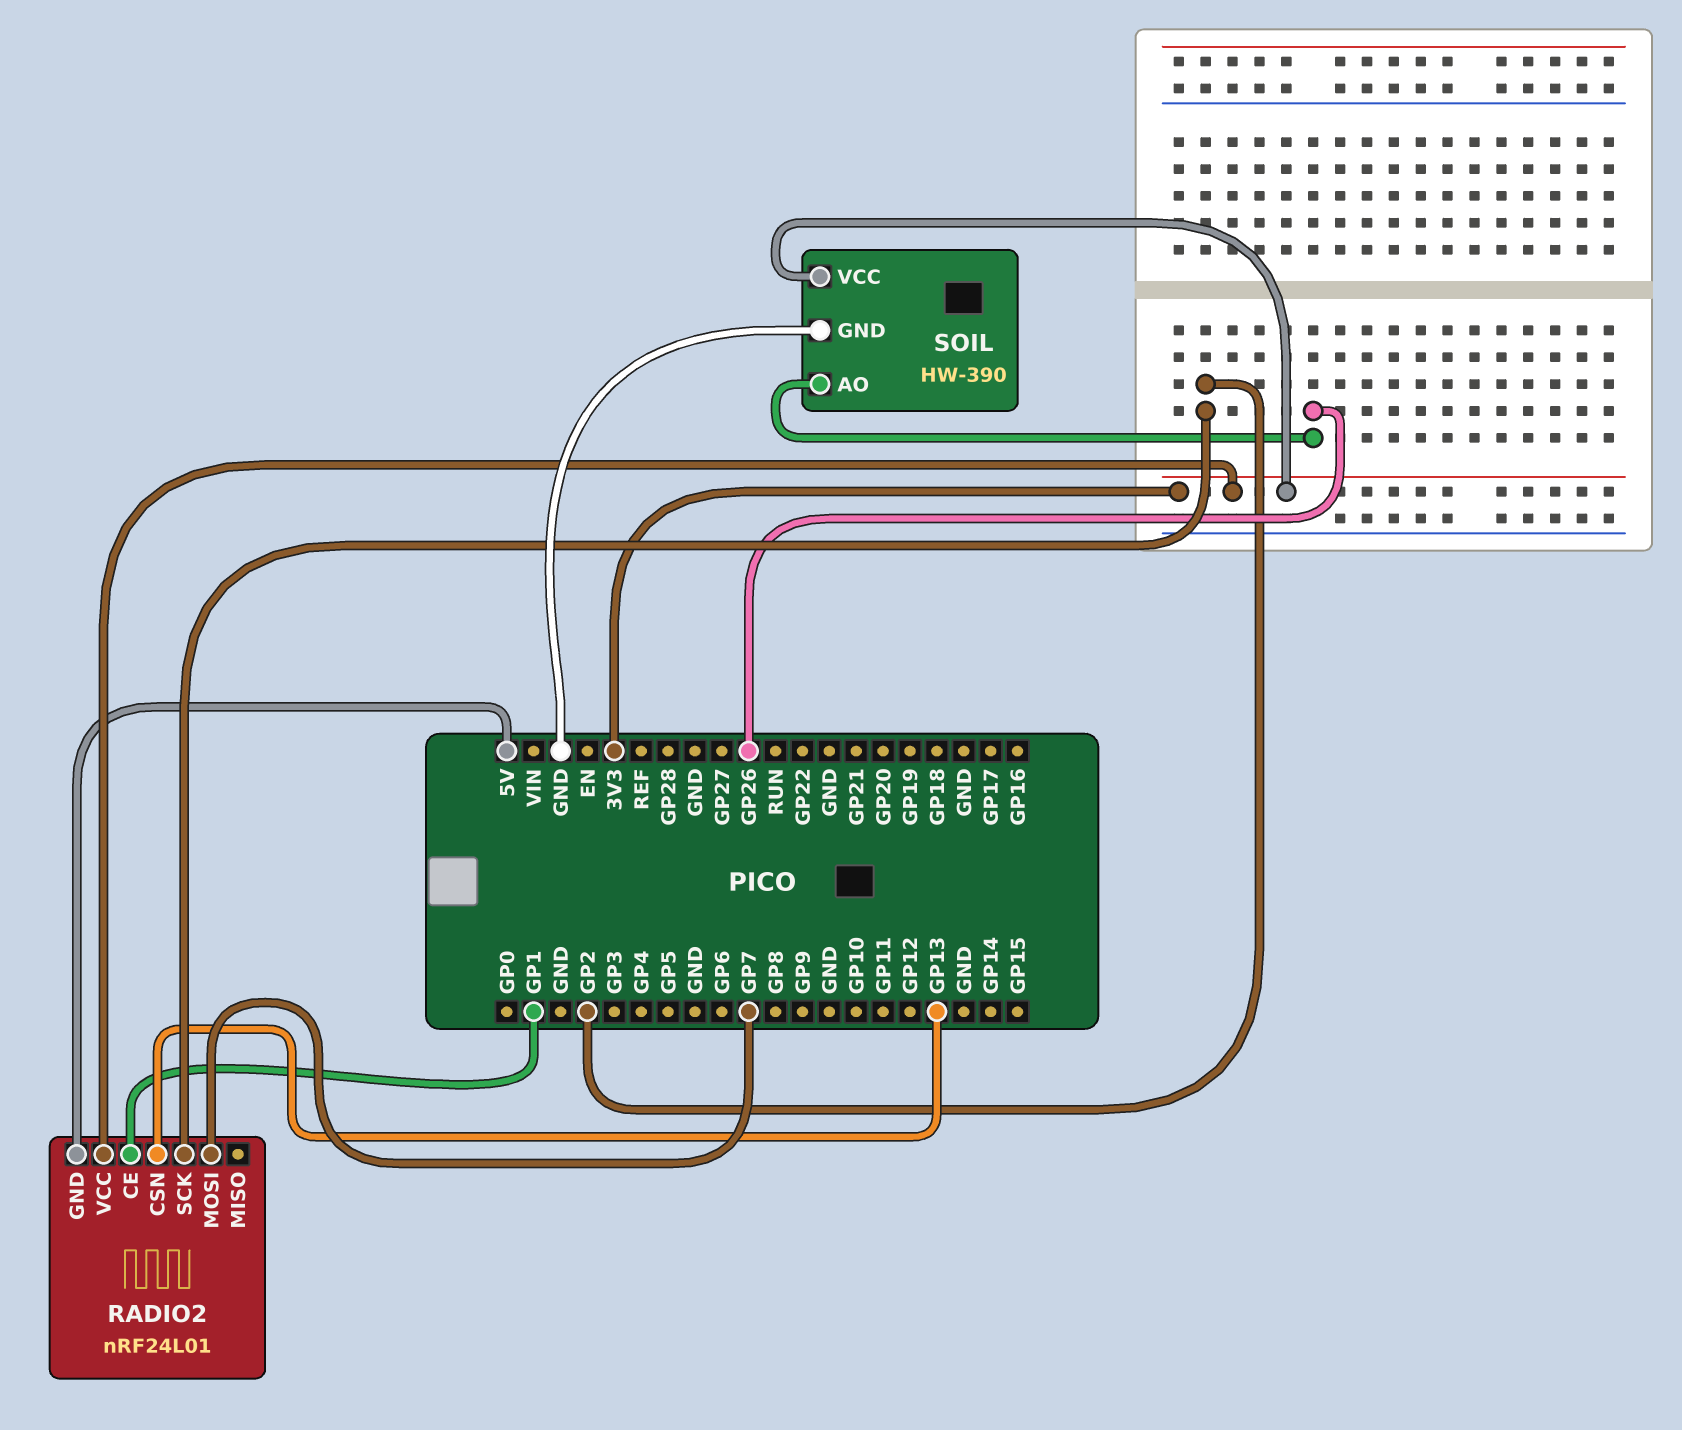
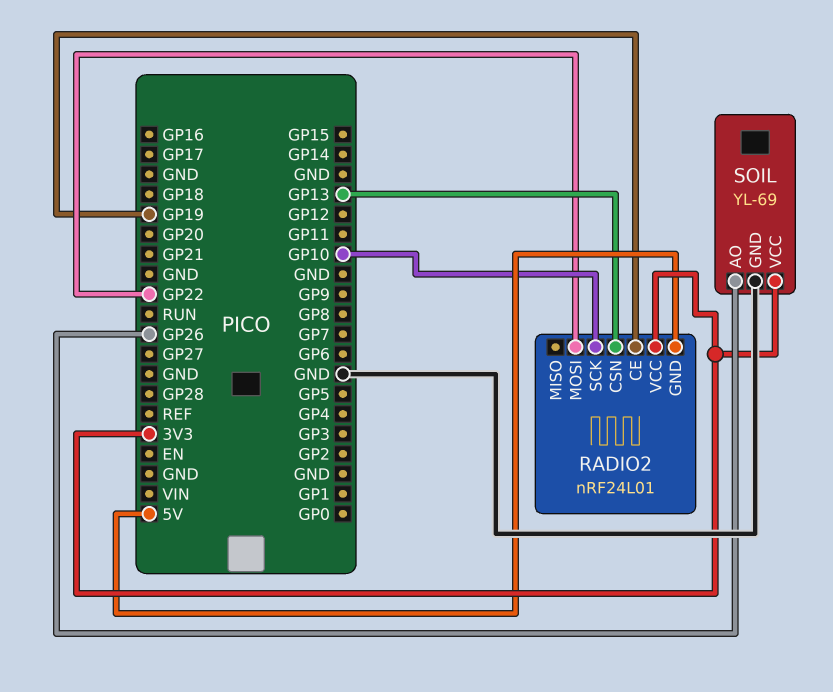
RADIO2 pin CE: GP1 -> GP19
RADIO2 pin MOSI: GP7 -> GP22
RADIO2 pin SCK: GP2 -> GP10
SOIL: HW-390 -> YL-69

